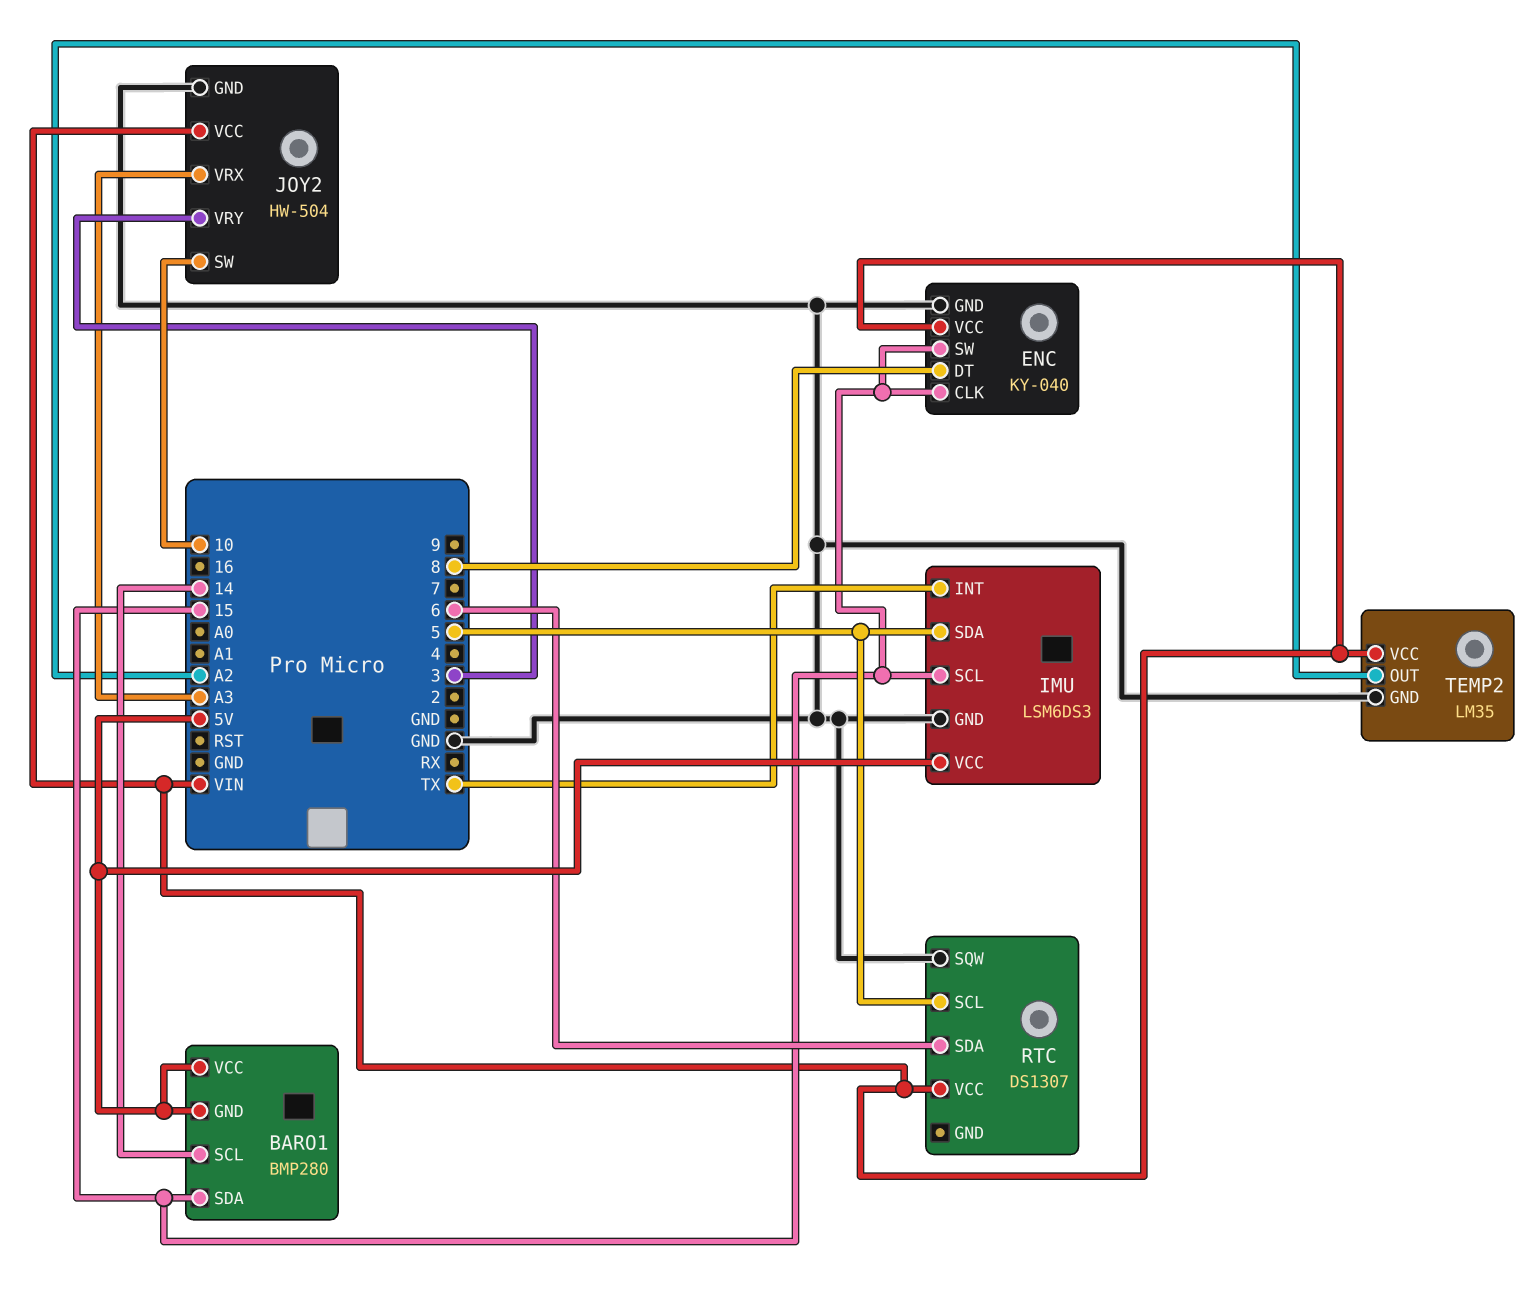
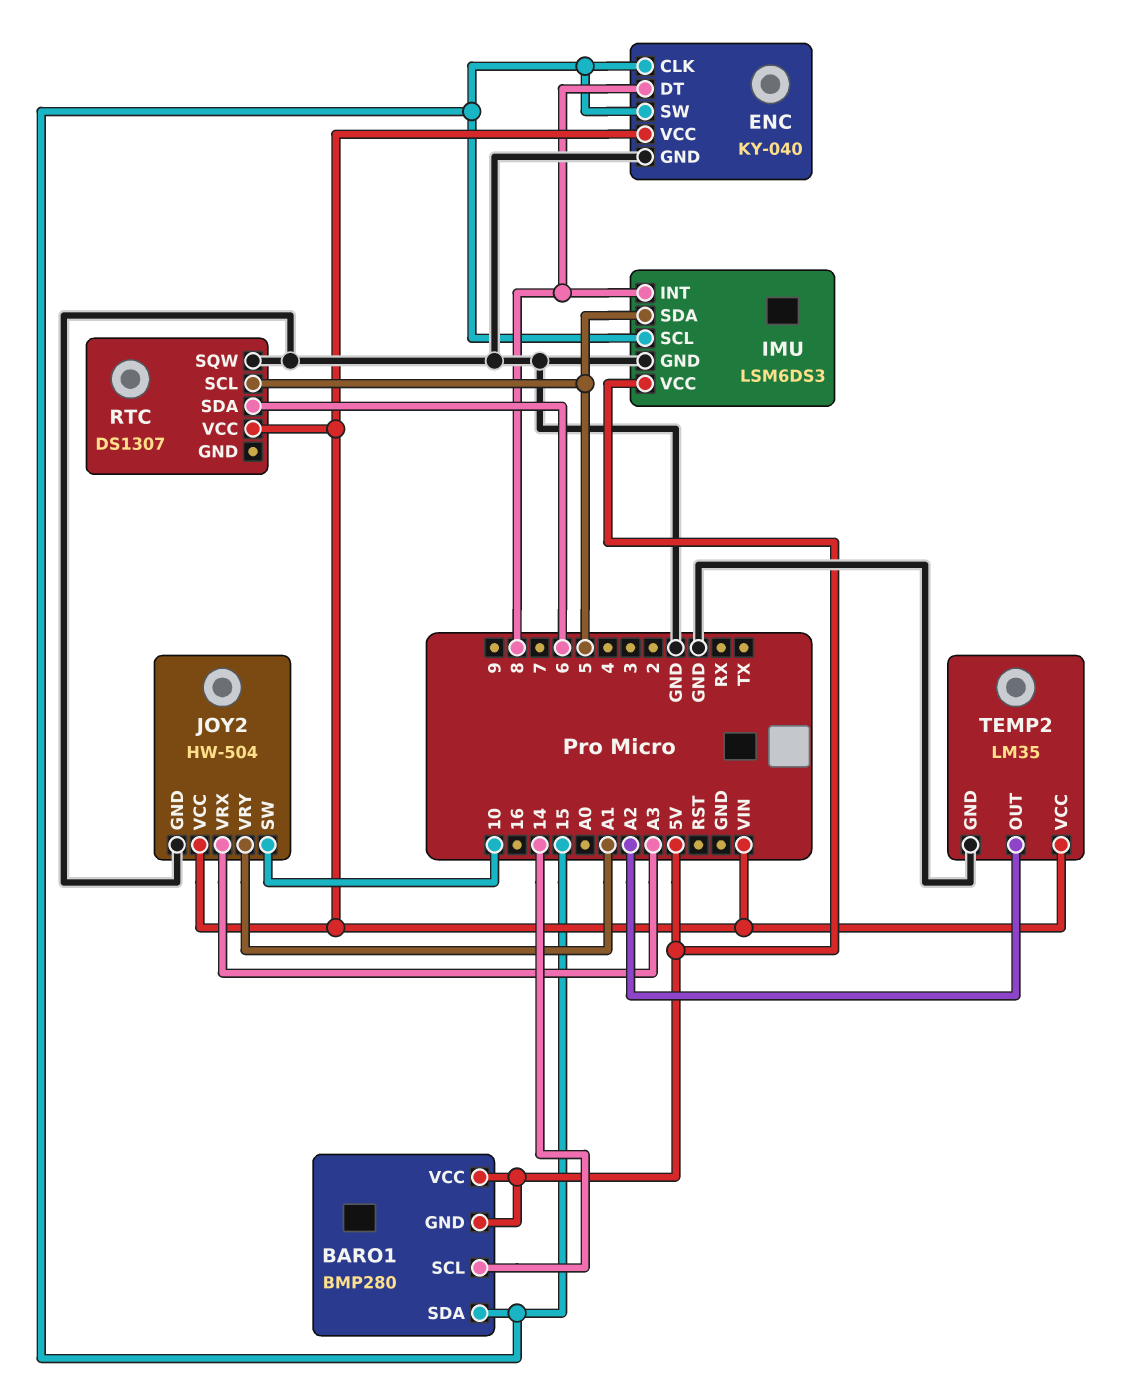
IMU pin INT: TX -> 8
JOY2 pin VRY: 3 -> A1

